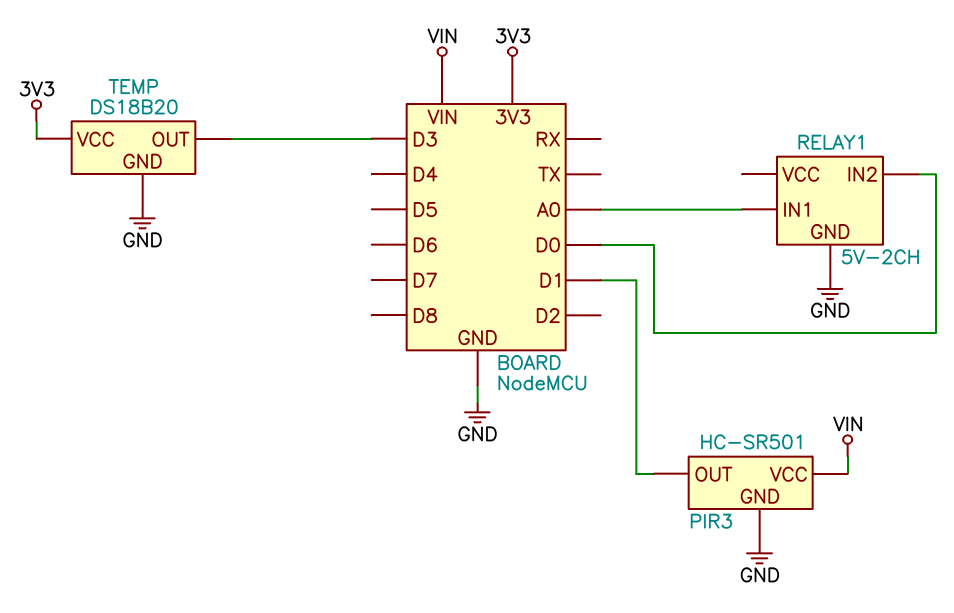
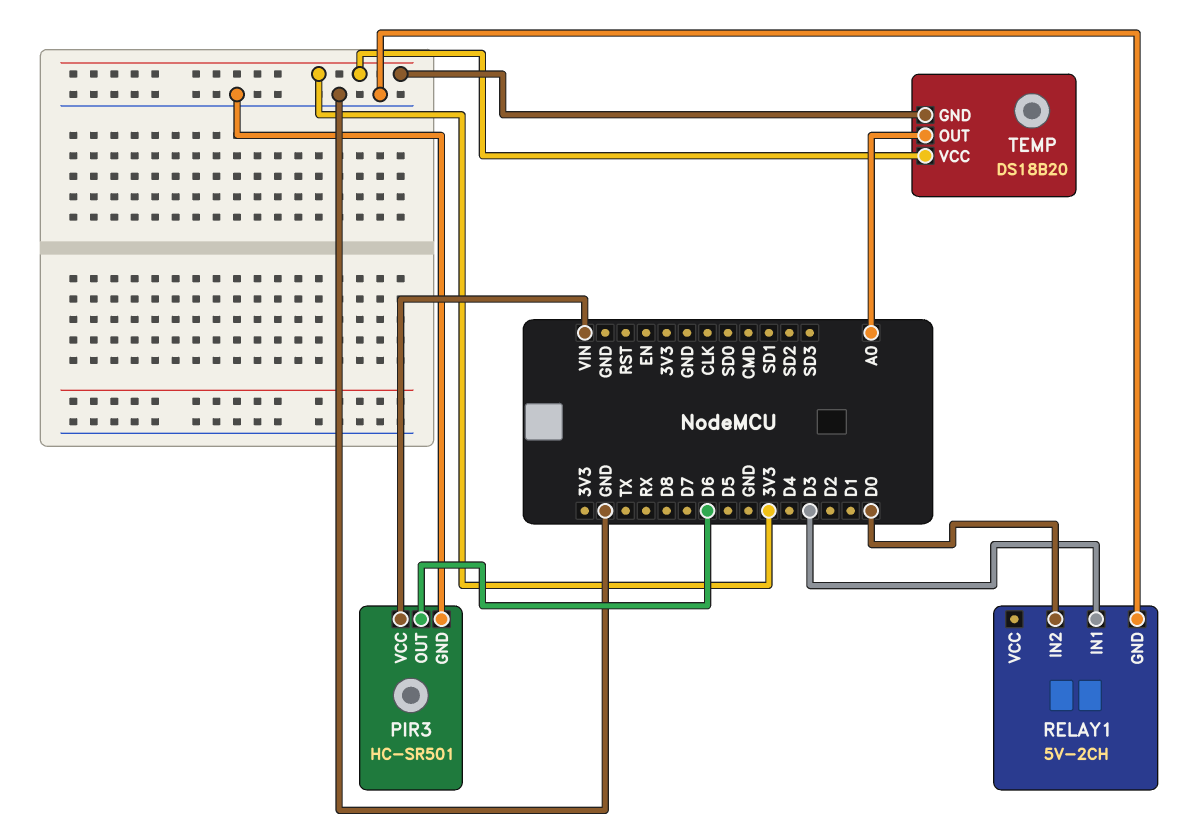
PIR3 pin OUT: D1 -> D6
RELAY1 pin IN1: A0 -> D3
TEMP pin GND: GND -> 3V3
TEMP pin OUT: D3 -> A0

